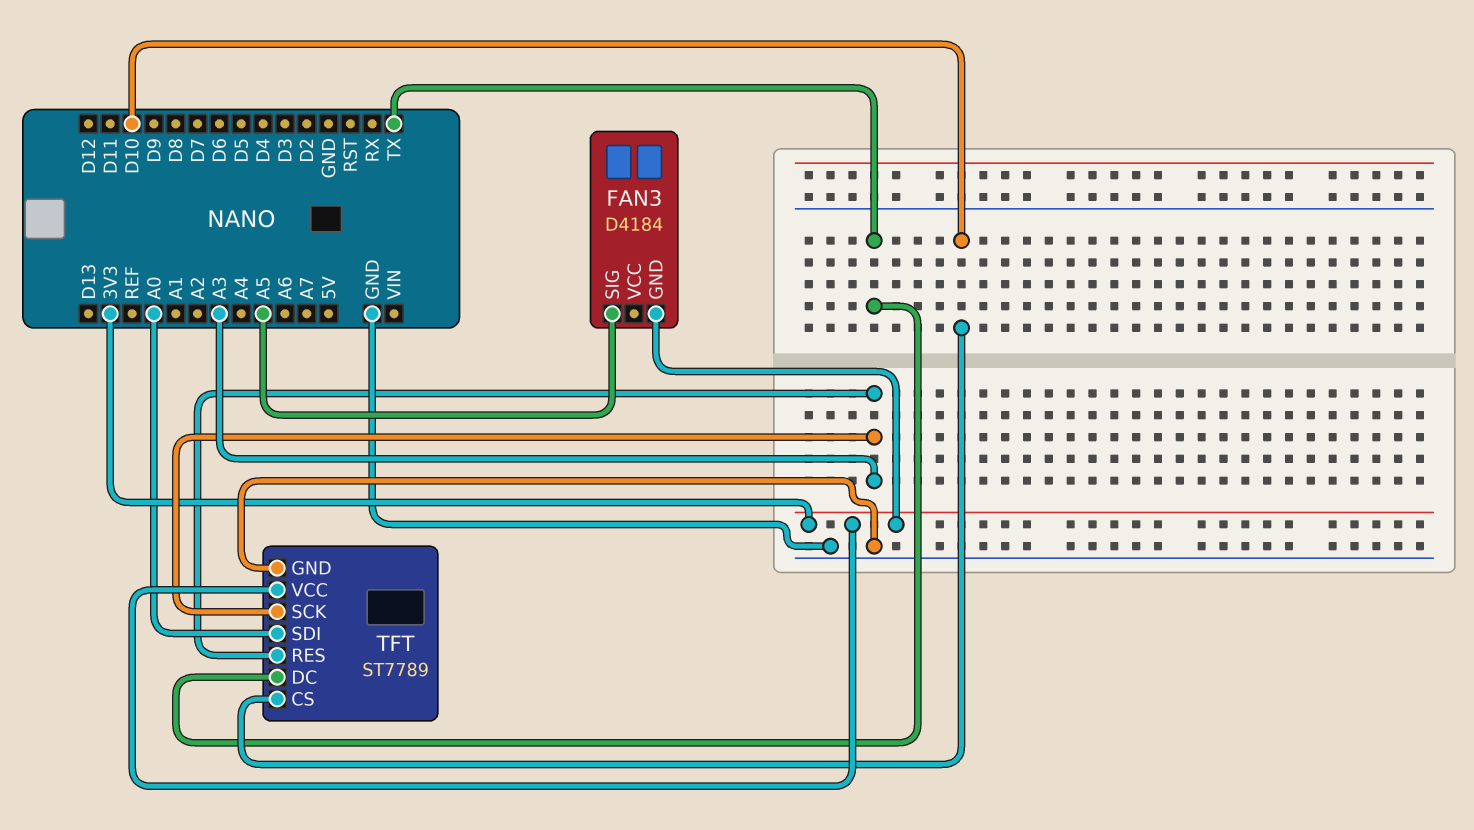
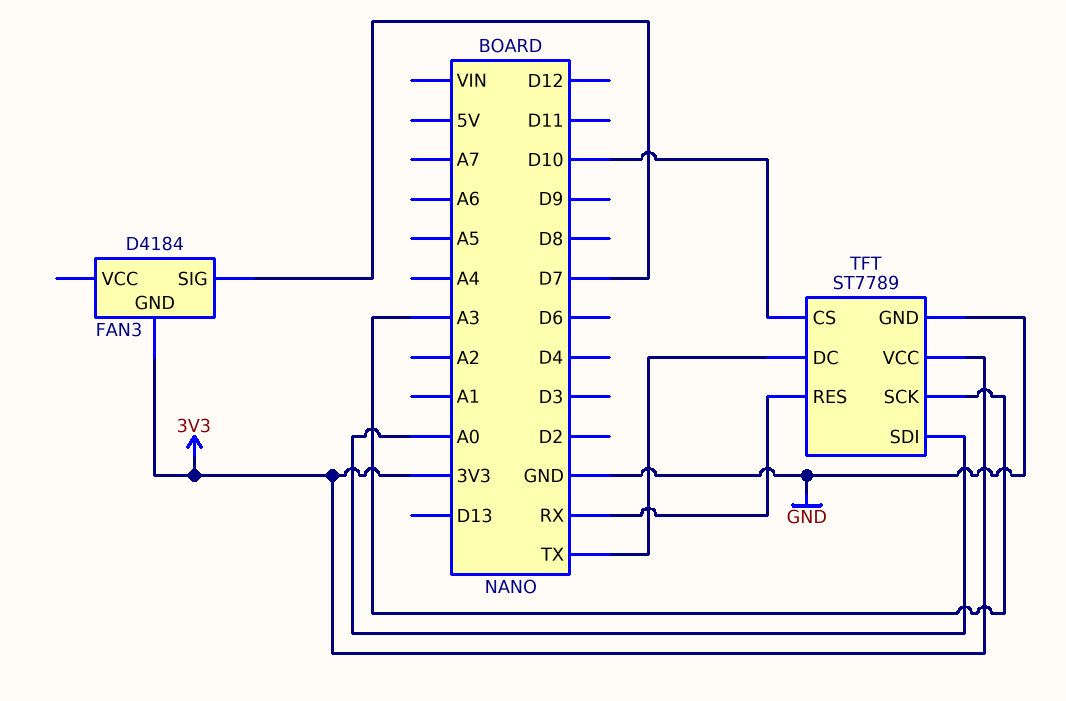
FAN3 pin SIG: A5 -> D7
TFT pin RES: A3 -> RX

